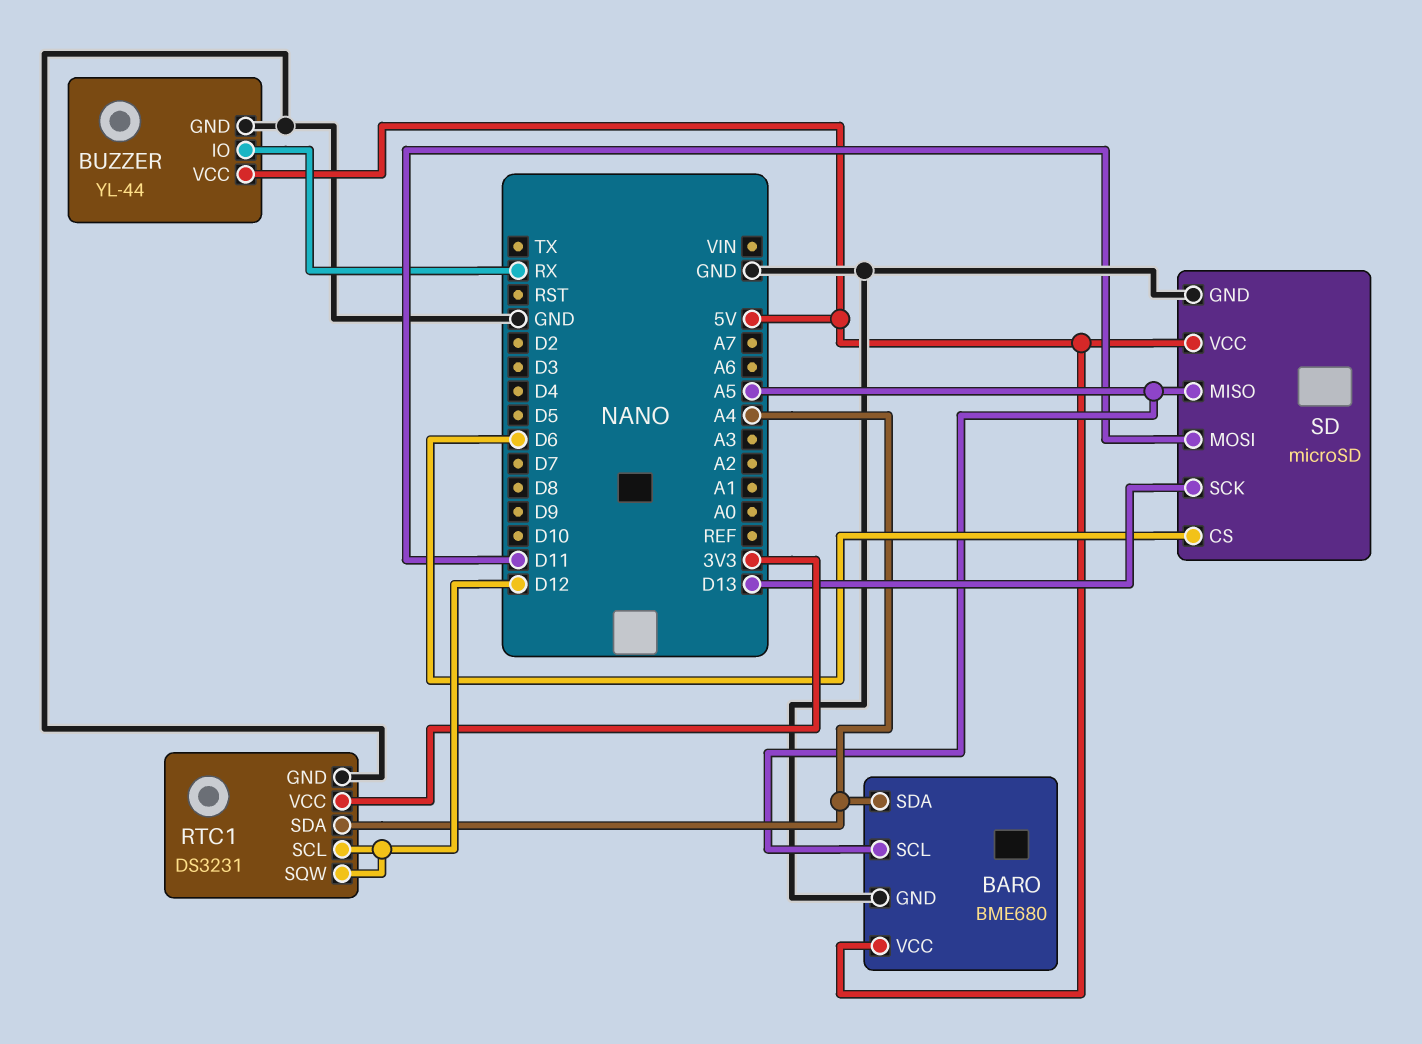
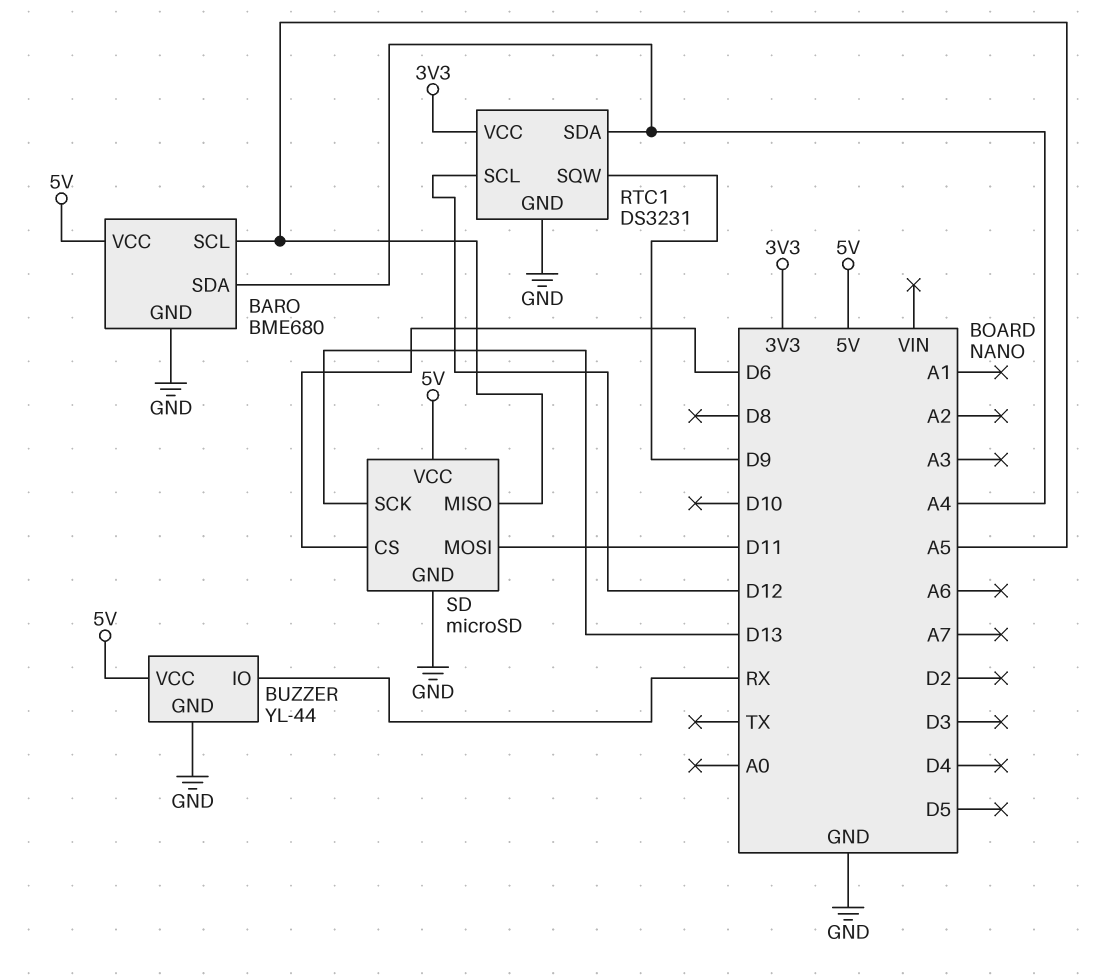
RTC1 pin SQW: D12 -> D9

